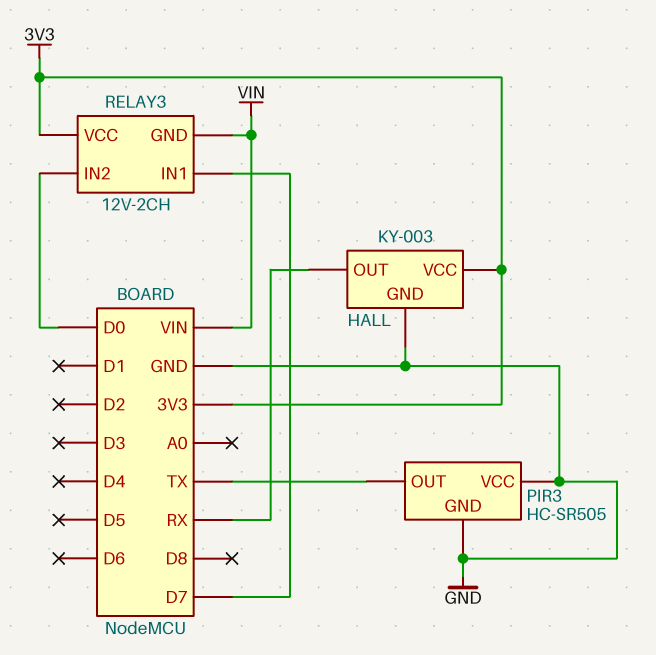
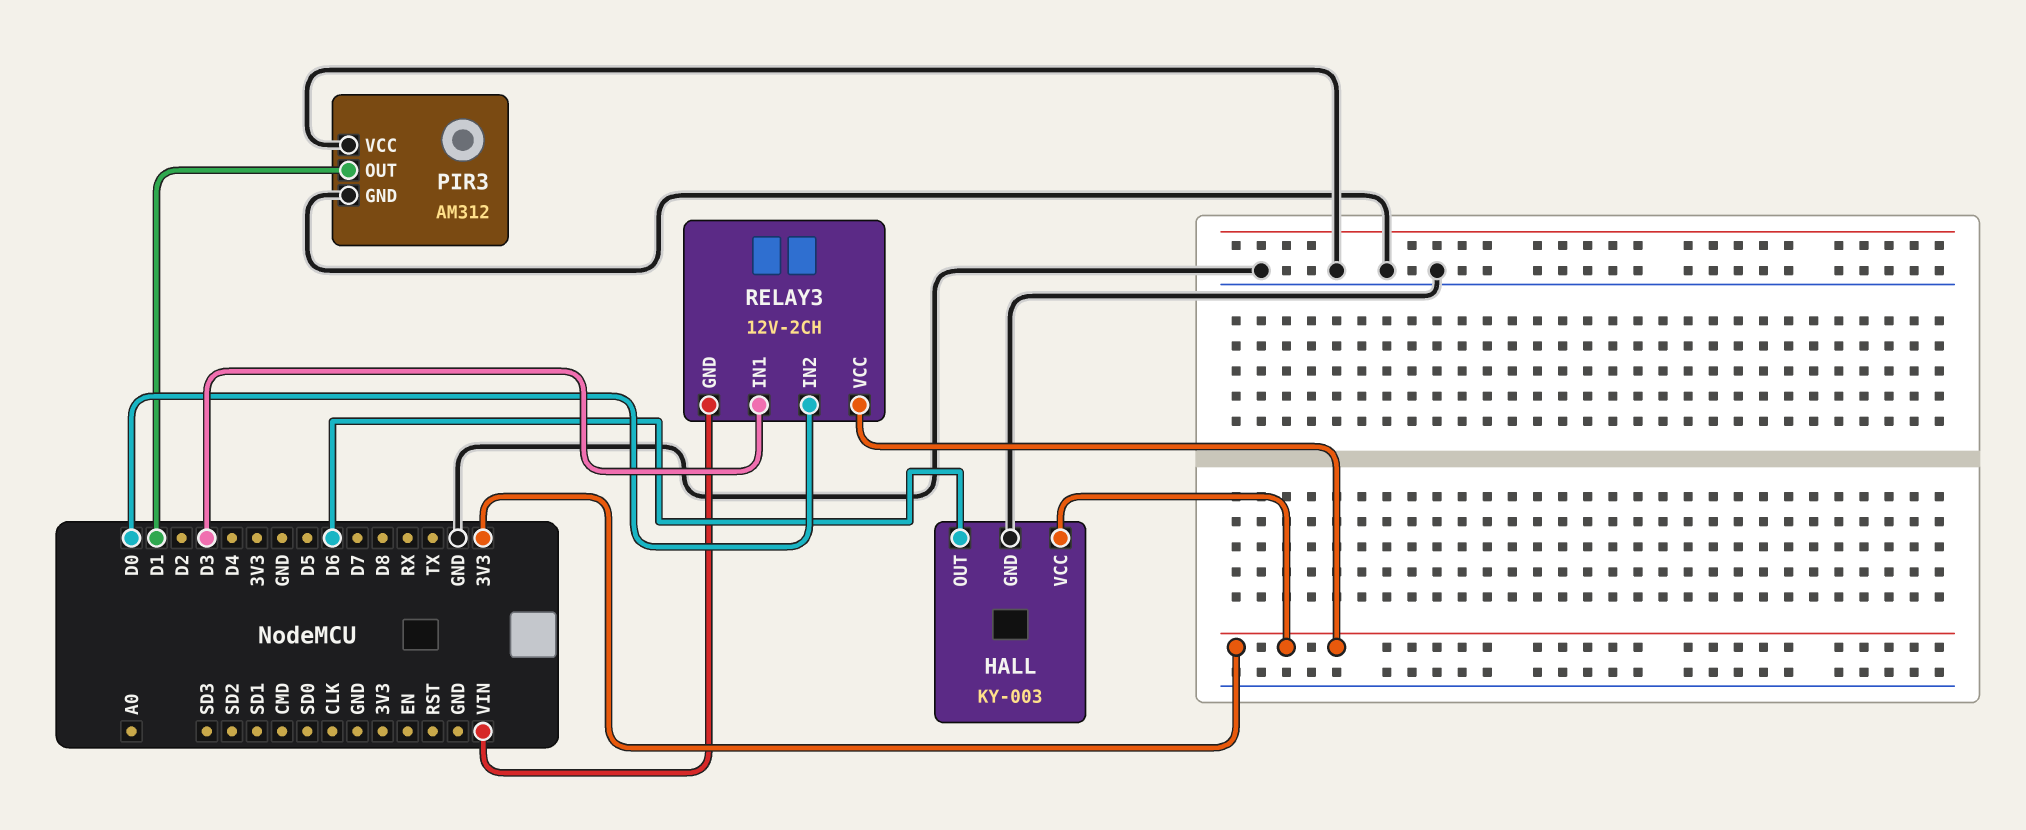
HALL pin OUT: RX -> D6
PIR3: HC-SR505 -> AM312
PIR3 pin OUT: TX -> D1
RELAY3 pin IN1: D7 -> D3

